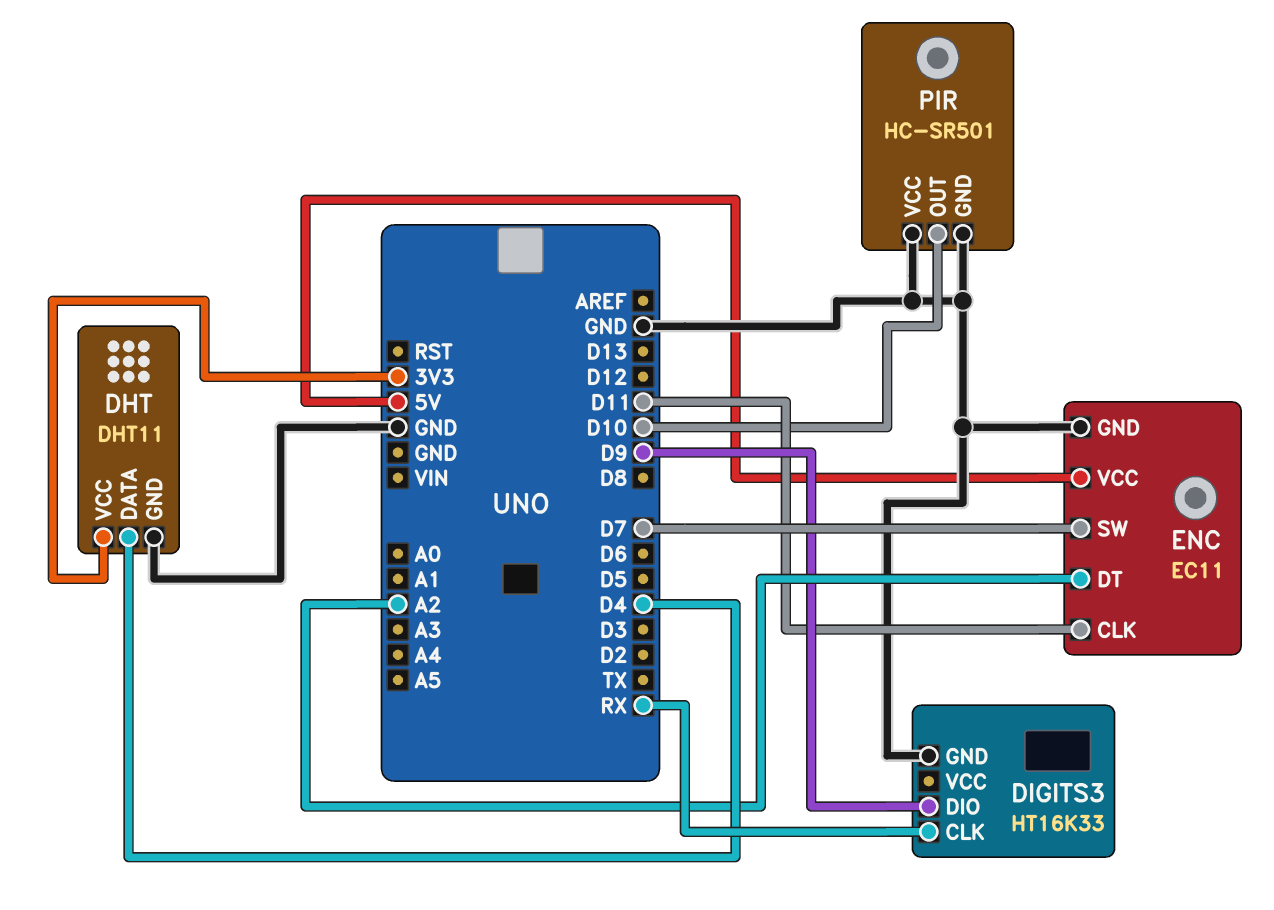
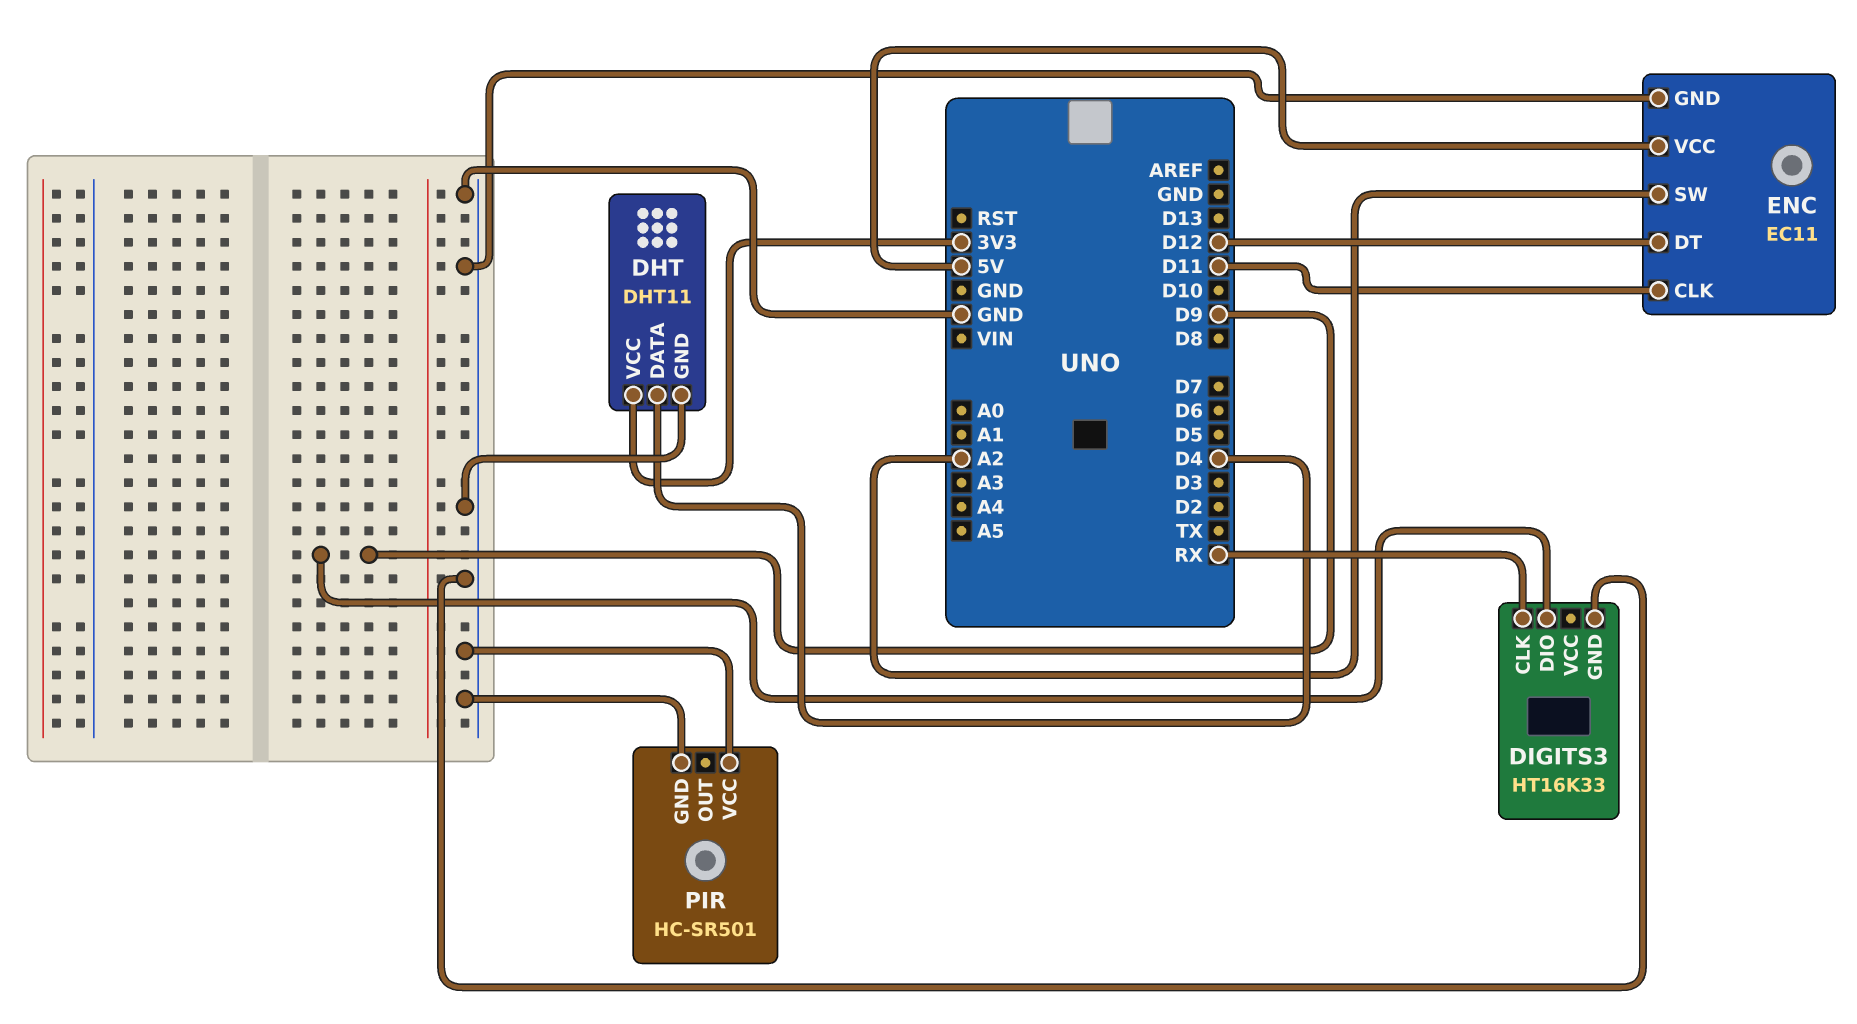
ENC pin DT: A2 -> D12
ENC pin SW: D7 -> A2
PIR pin OUT: D10 -> none

